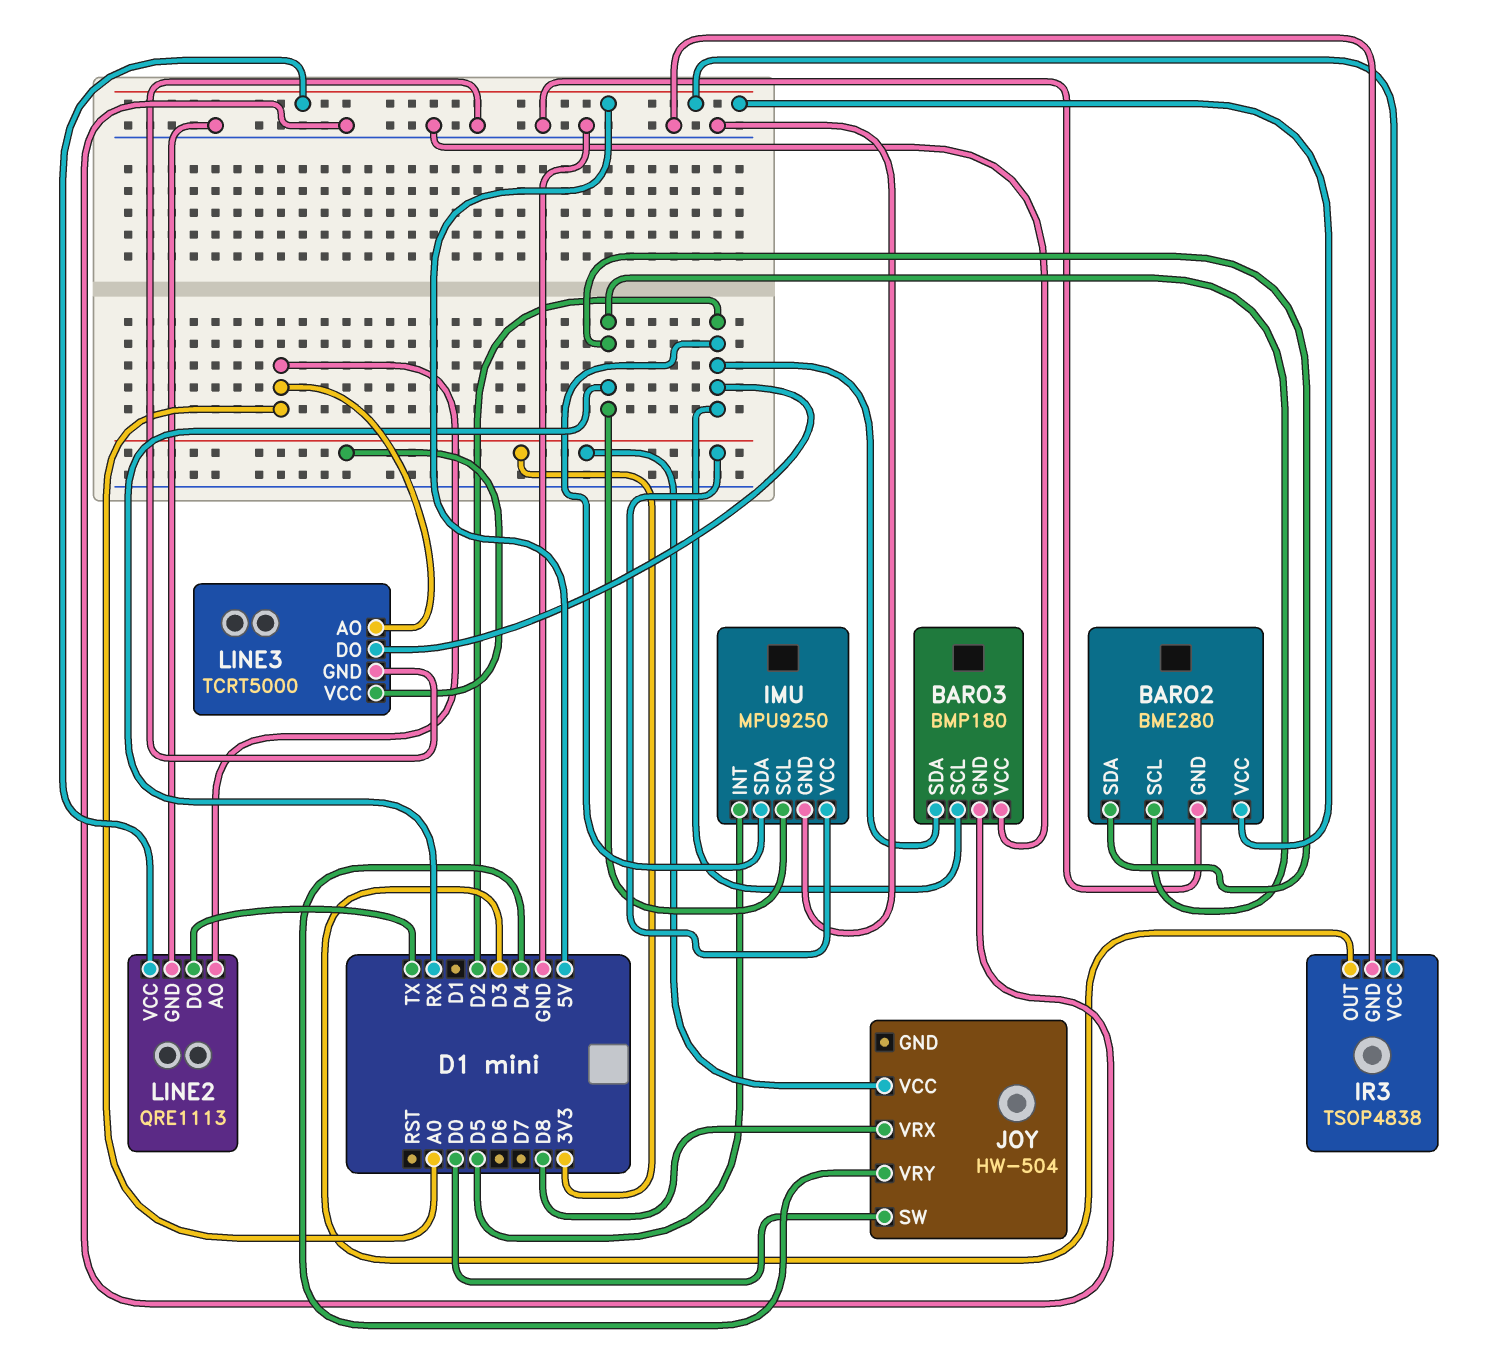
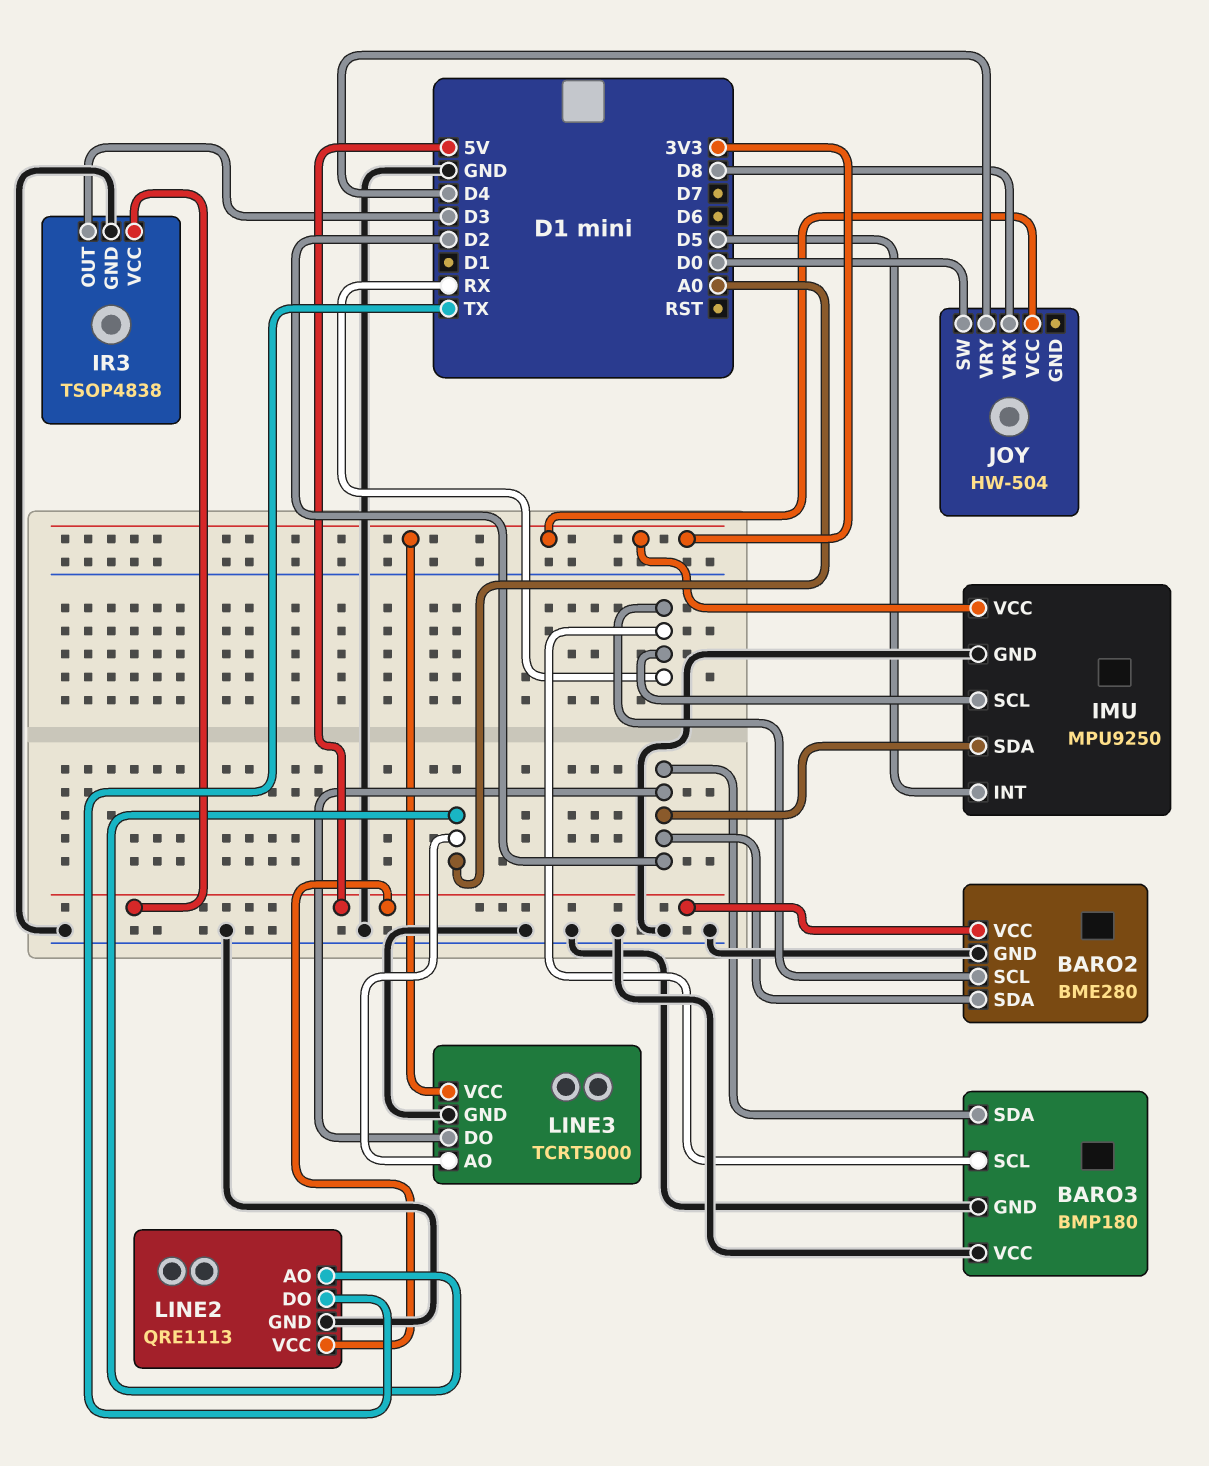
BARO2 pin SDA: RX -> D2
BARO3 pin SCL: D2 -> RX

